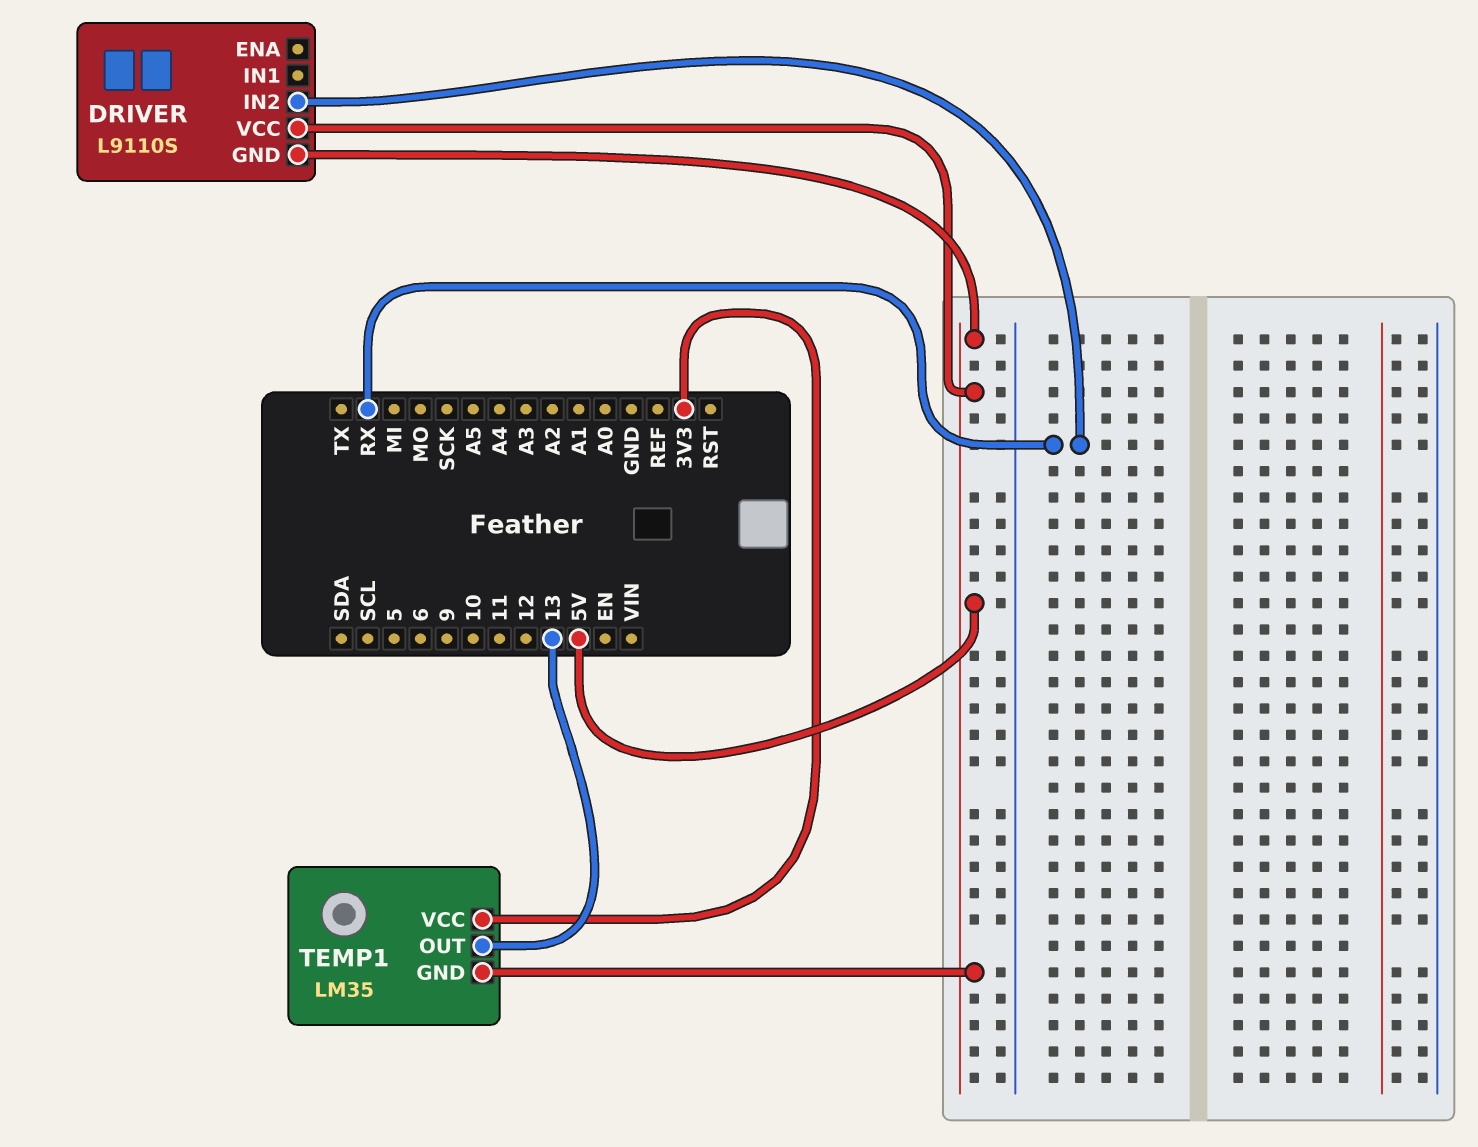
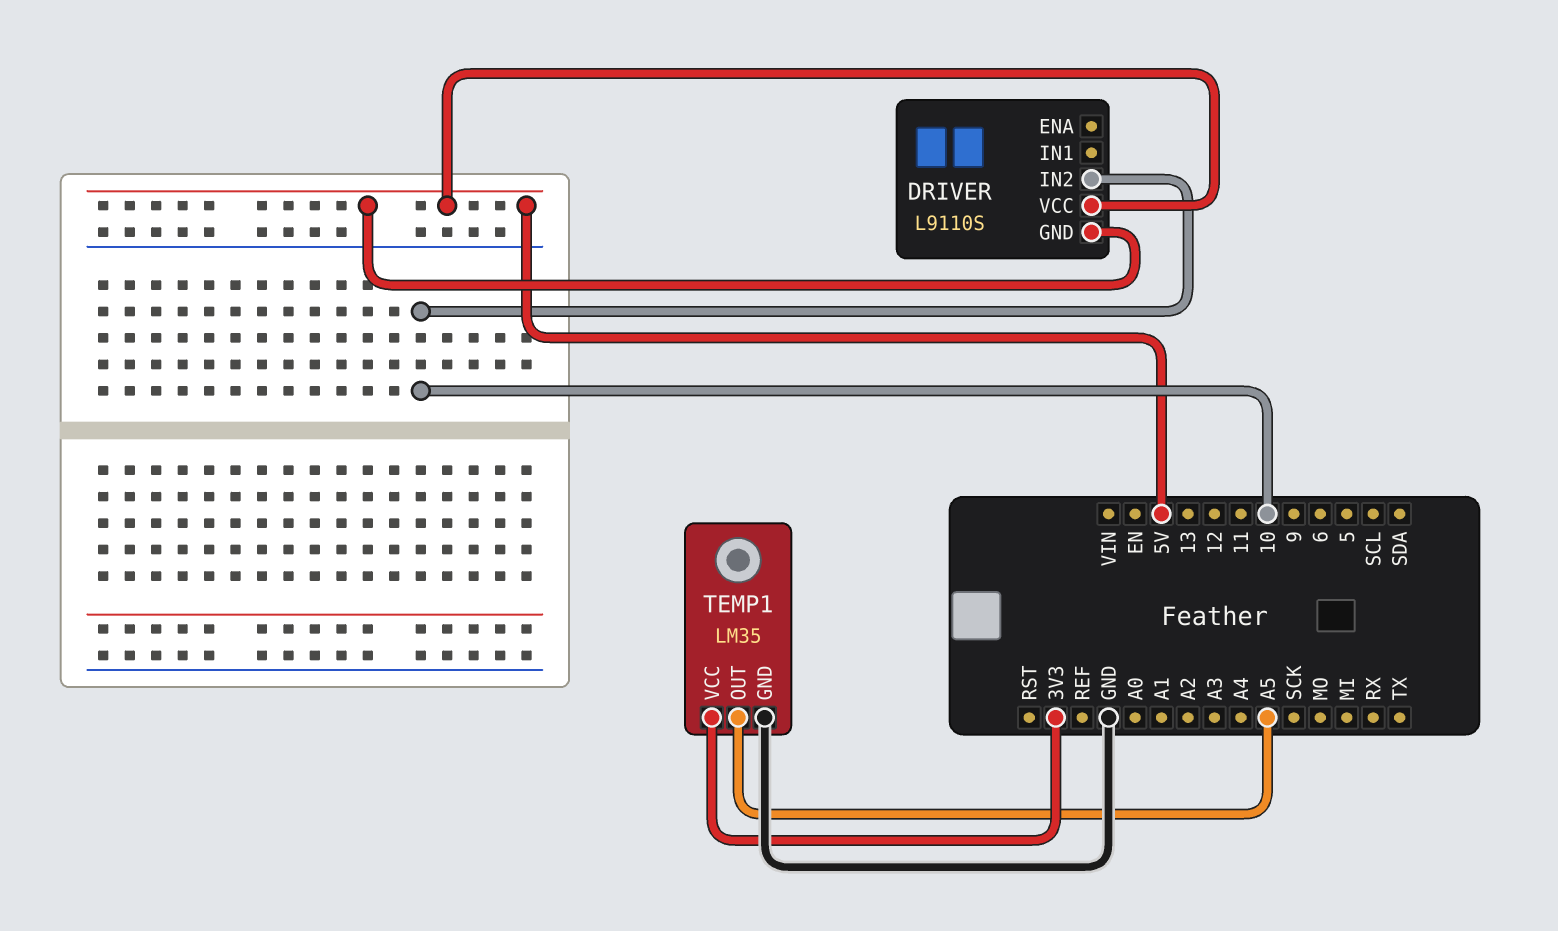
DRIVER pin IN2: RX -> 10
TEMP1 pin GND: 5V -> GND
TEMP1 pin OUT: 13 -> A5

